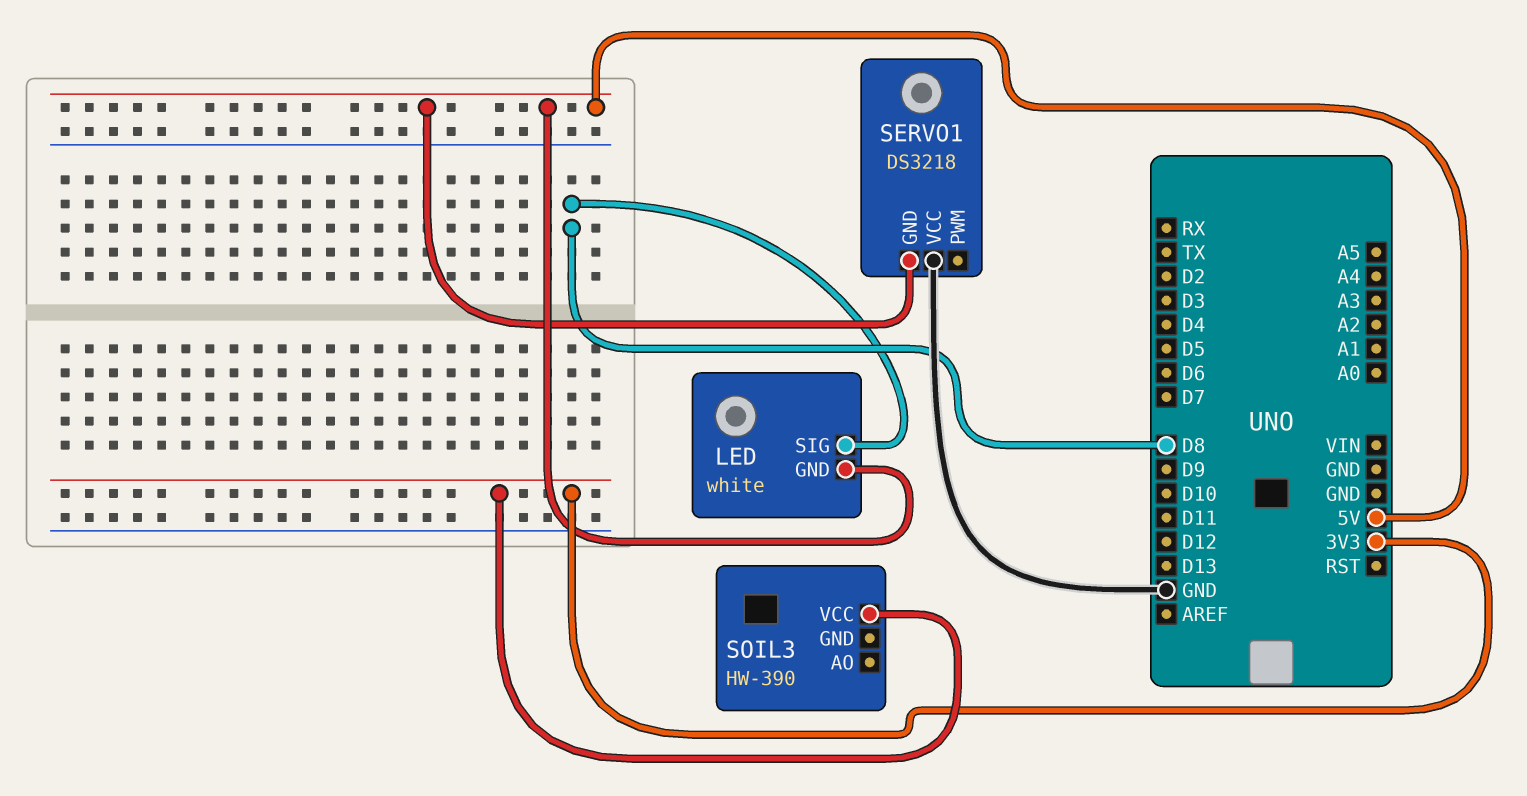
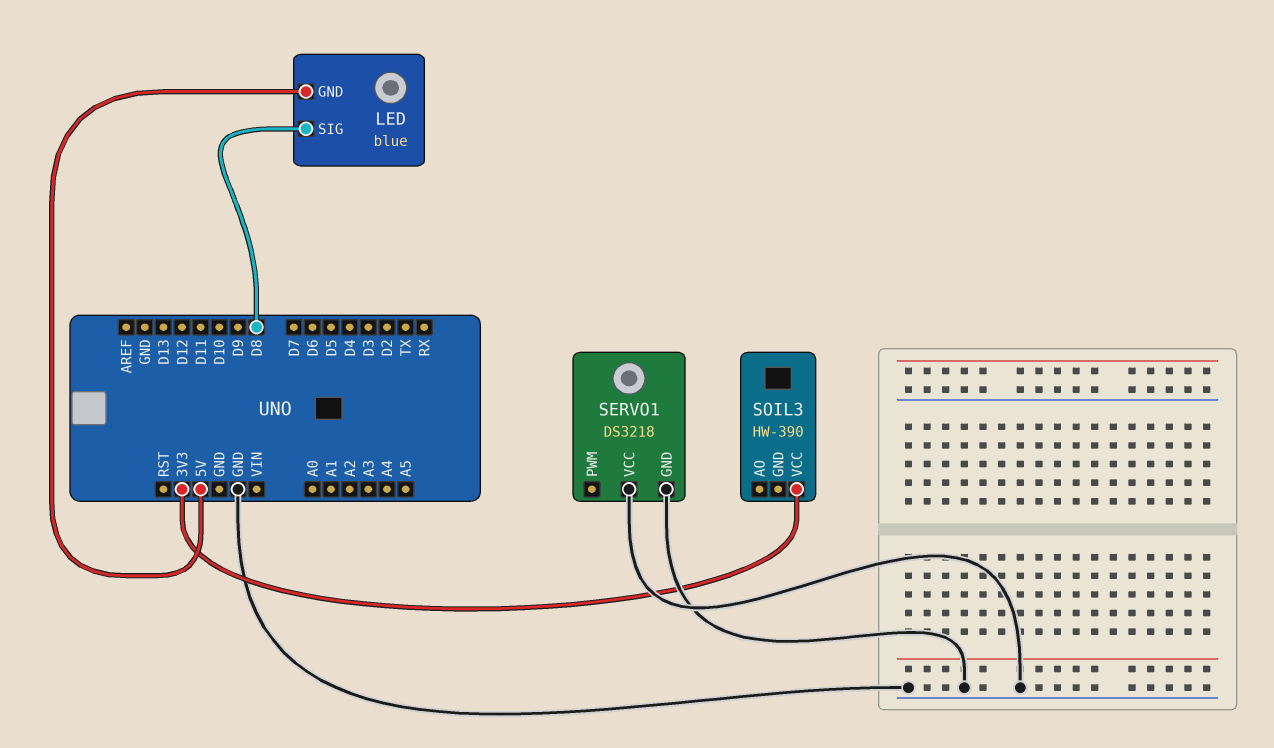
LED: white -> blue
SERVO1 pin GND: 5V -> GND

